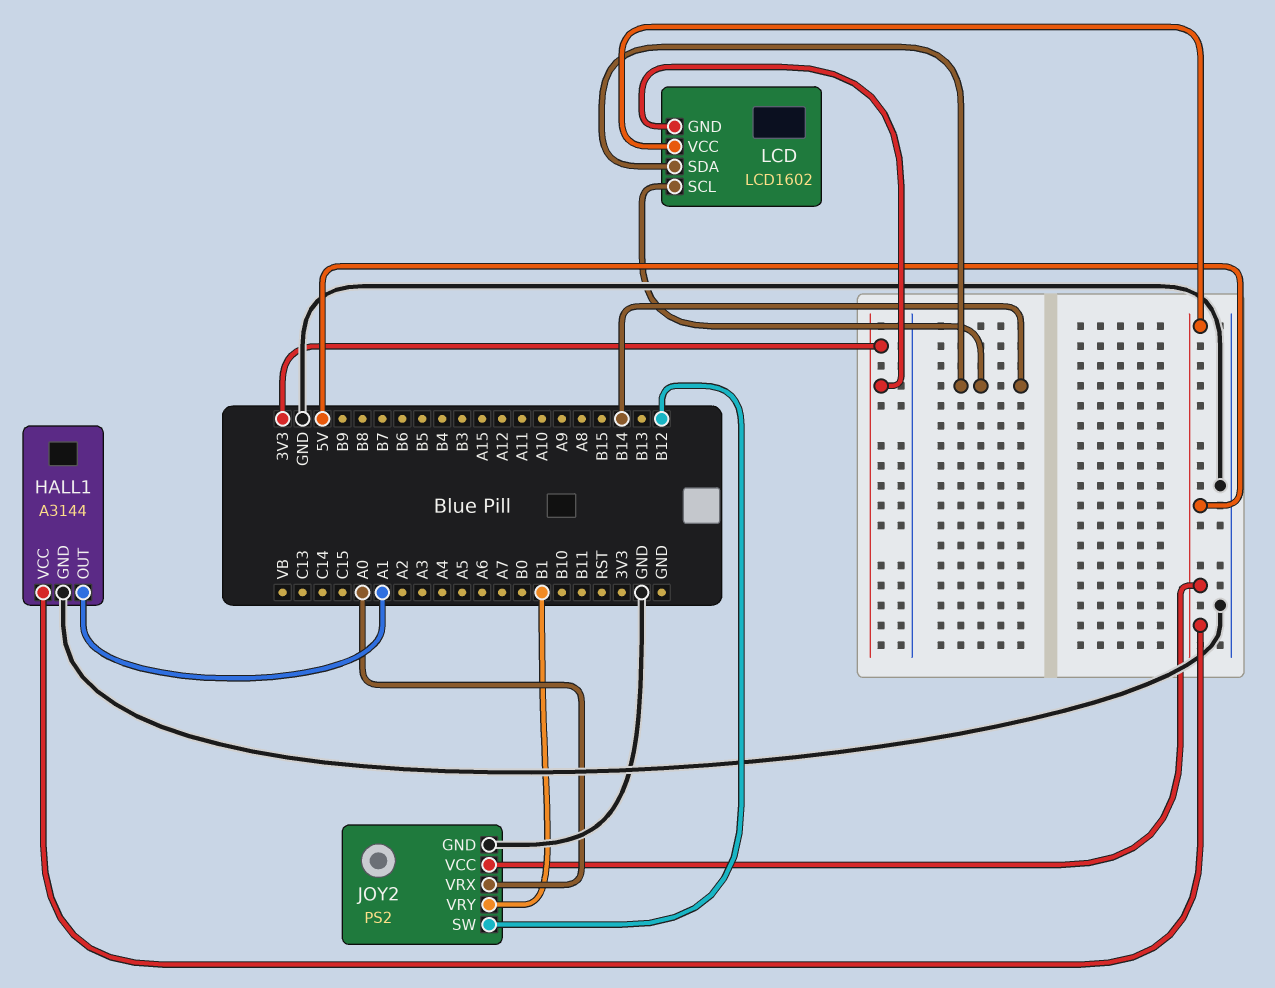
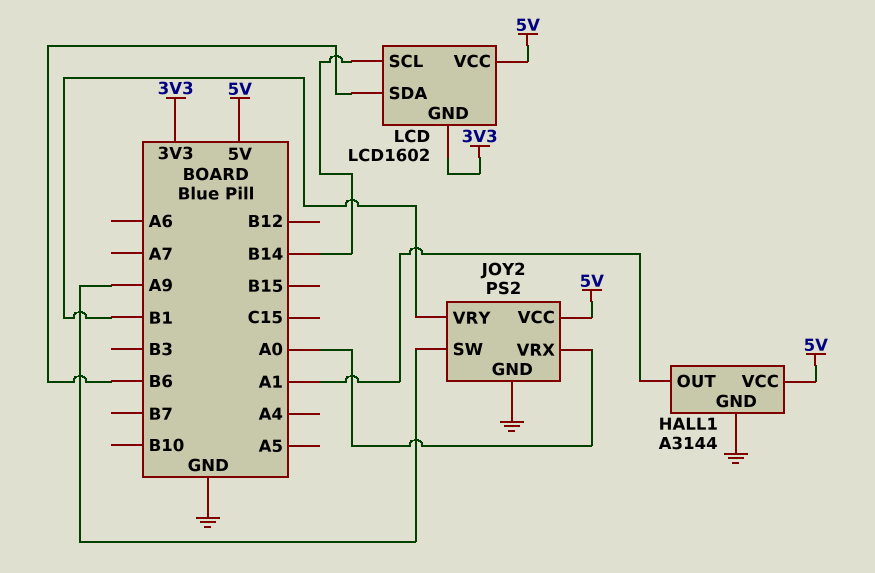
JOY2 pin SW: B12 -> A9
LCD pin SDA: B14 -> B6

